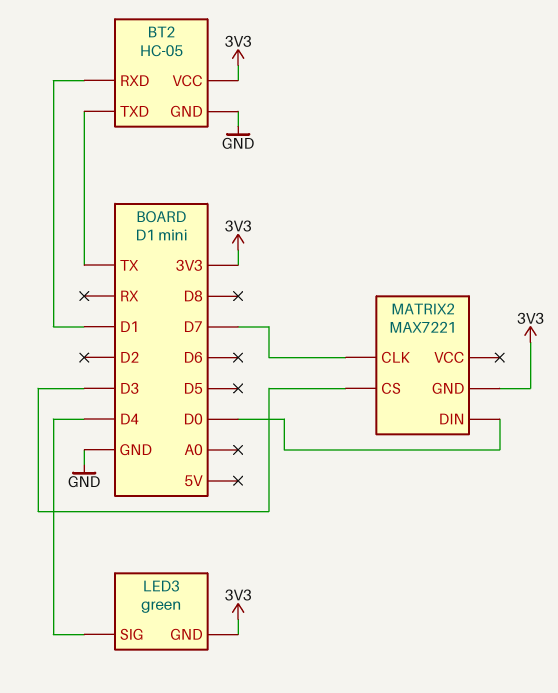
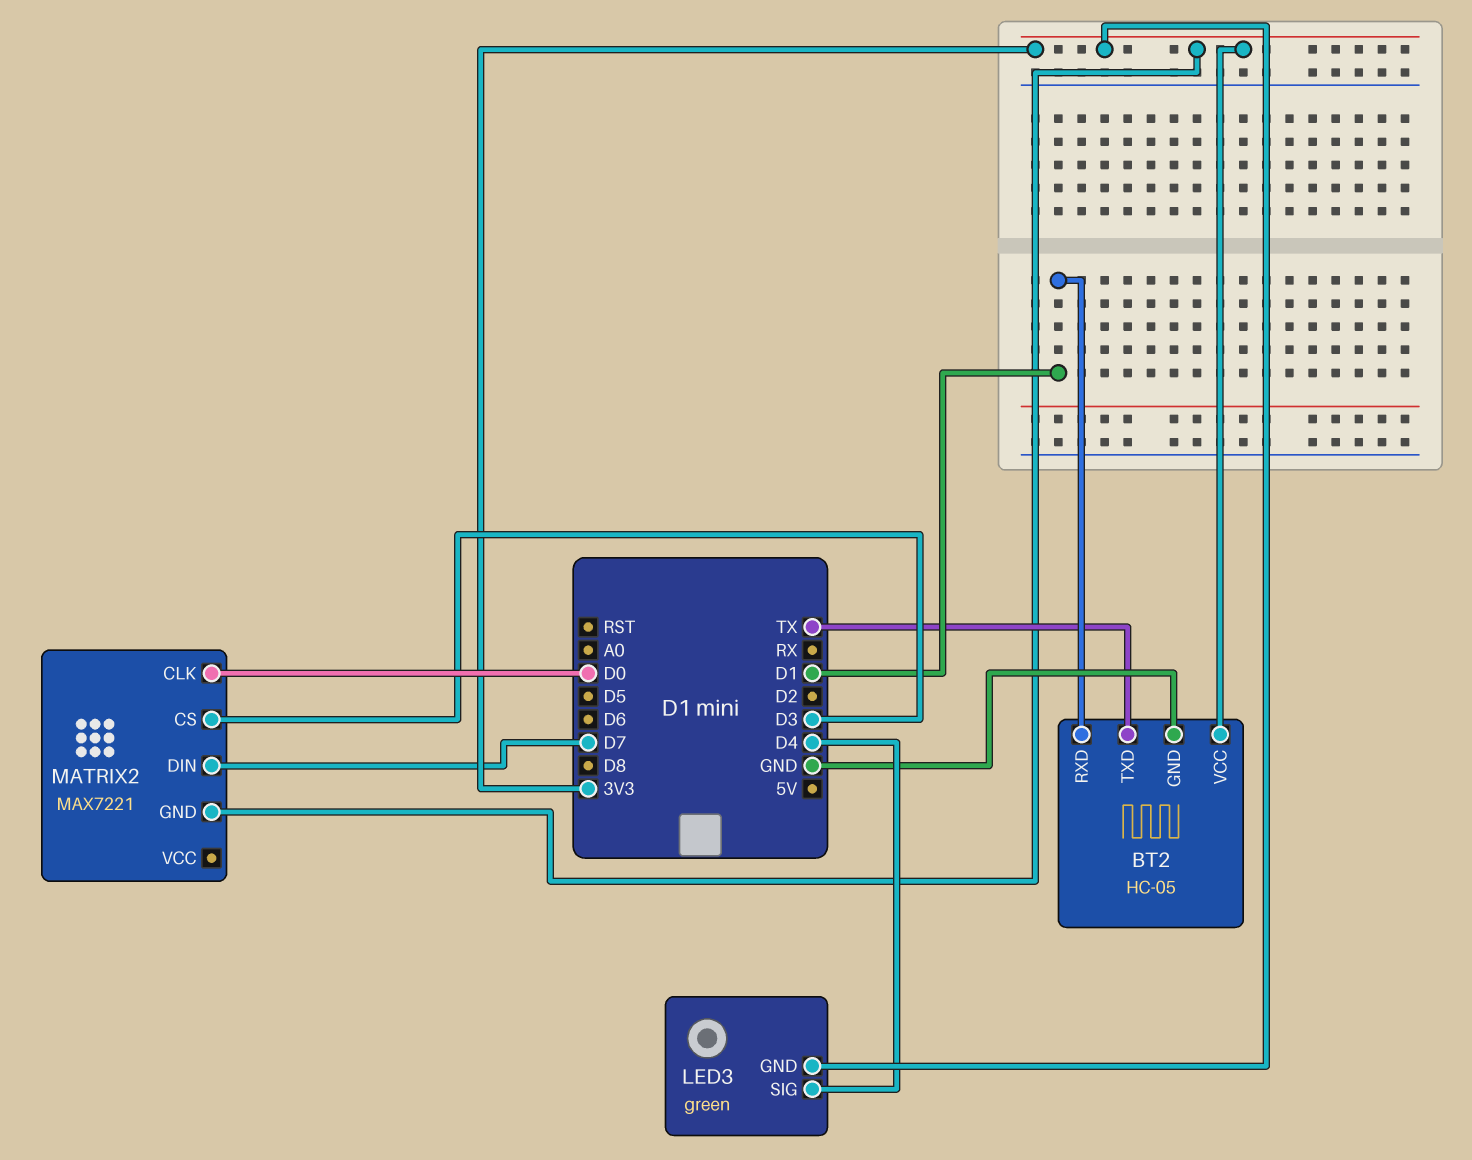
MATRIX2 pin CLK: D7 -> D0
MATRIX2 pin DIN: D0 -> D7

